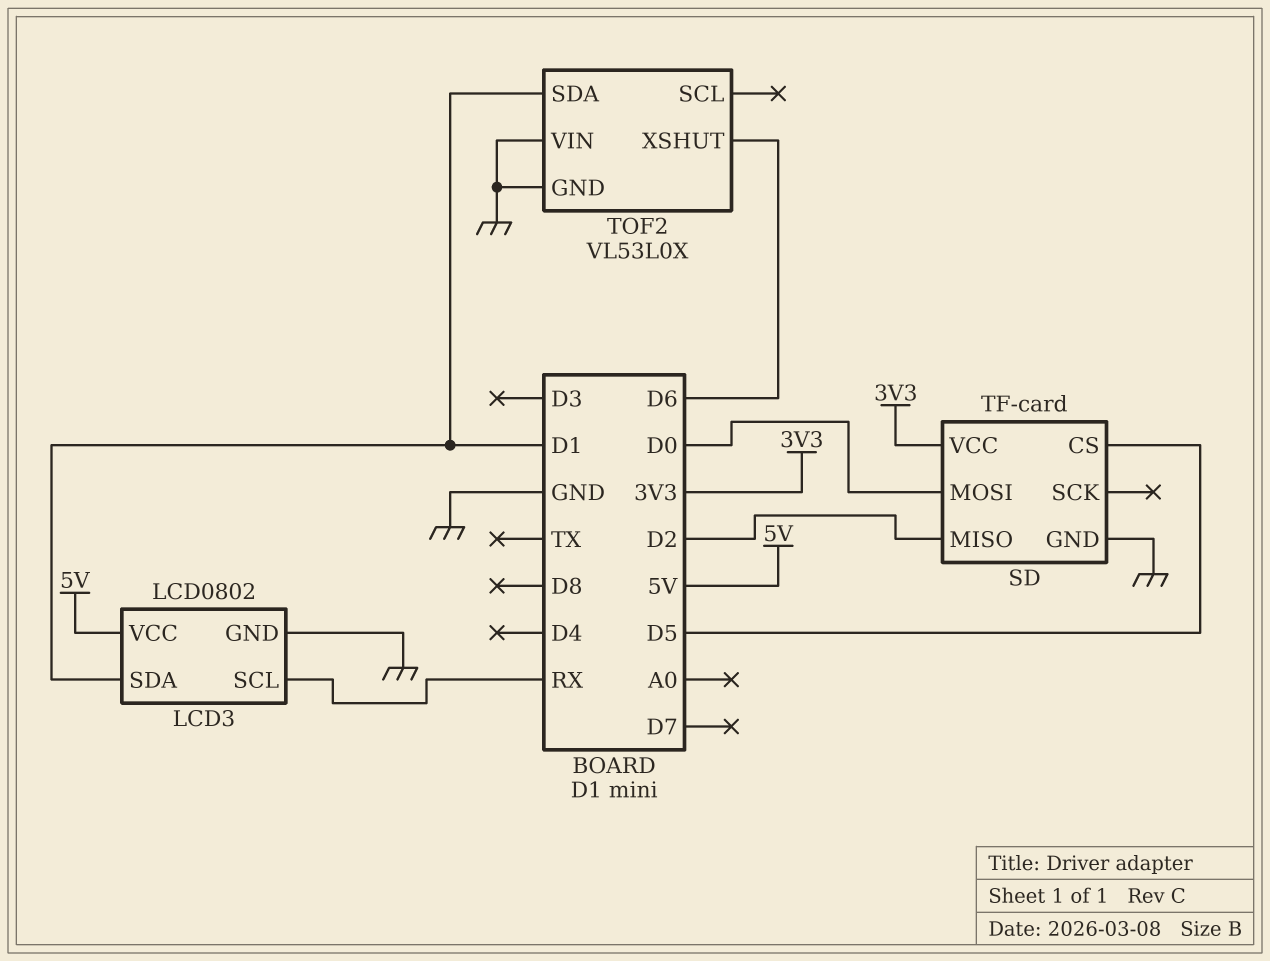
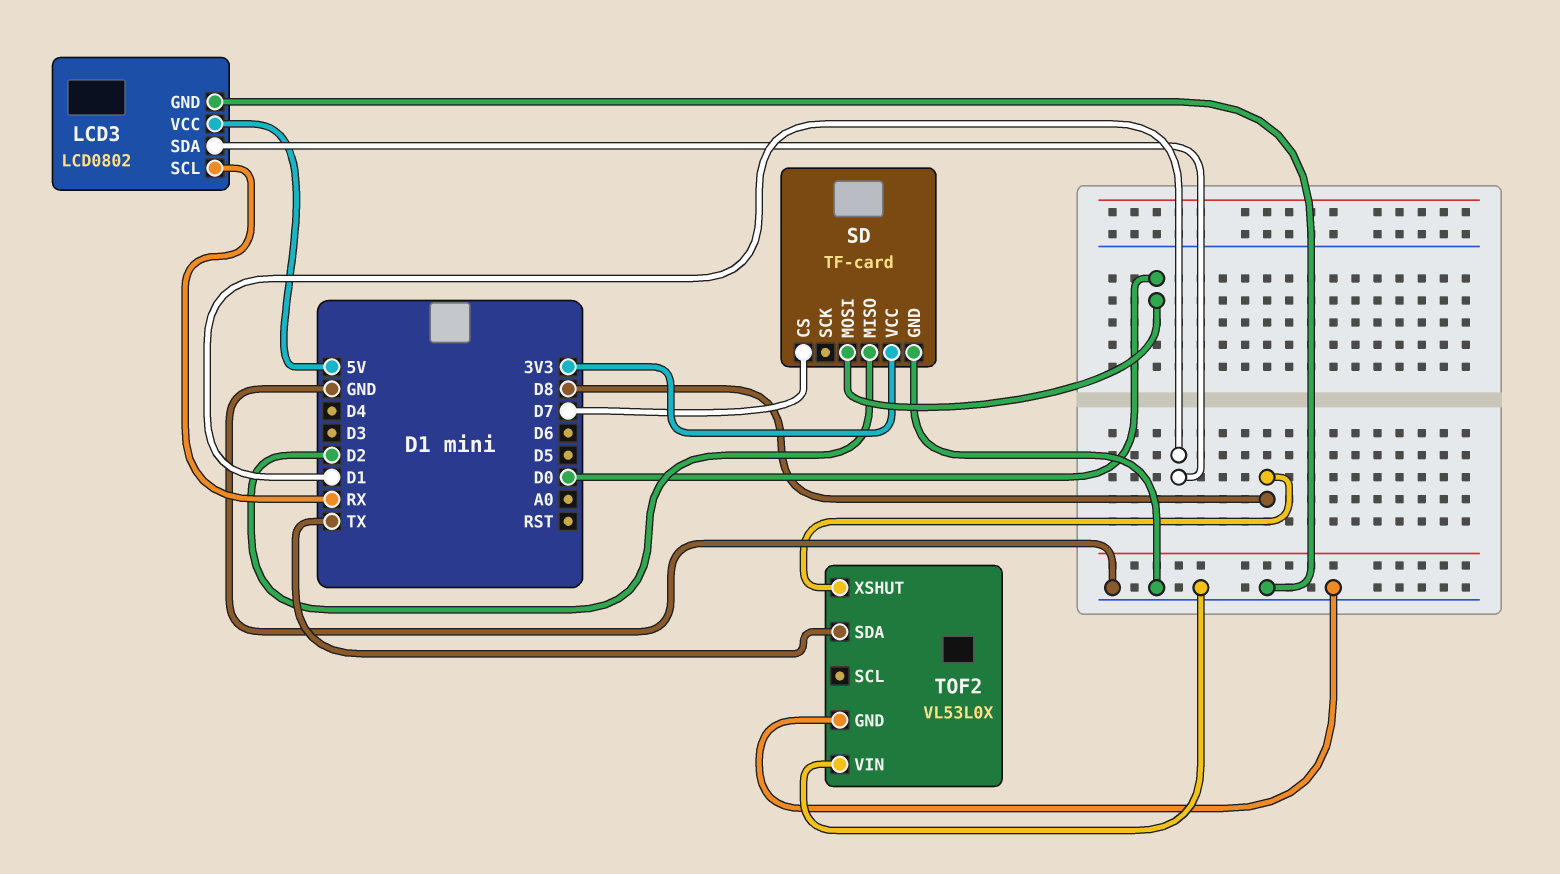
SD pin CS: D5 -> D7
TOF2 pin SDA: D1 -> TX
TOF2 pin XSHUT: D6 -> D8

